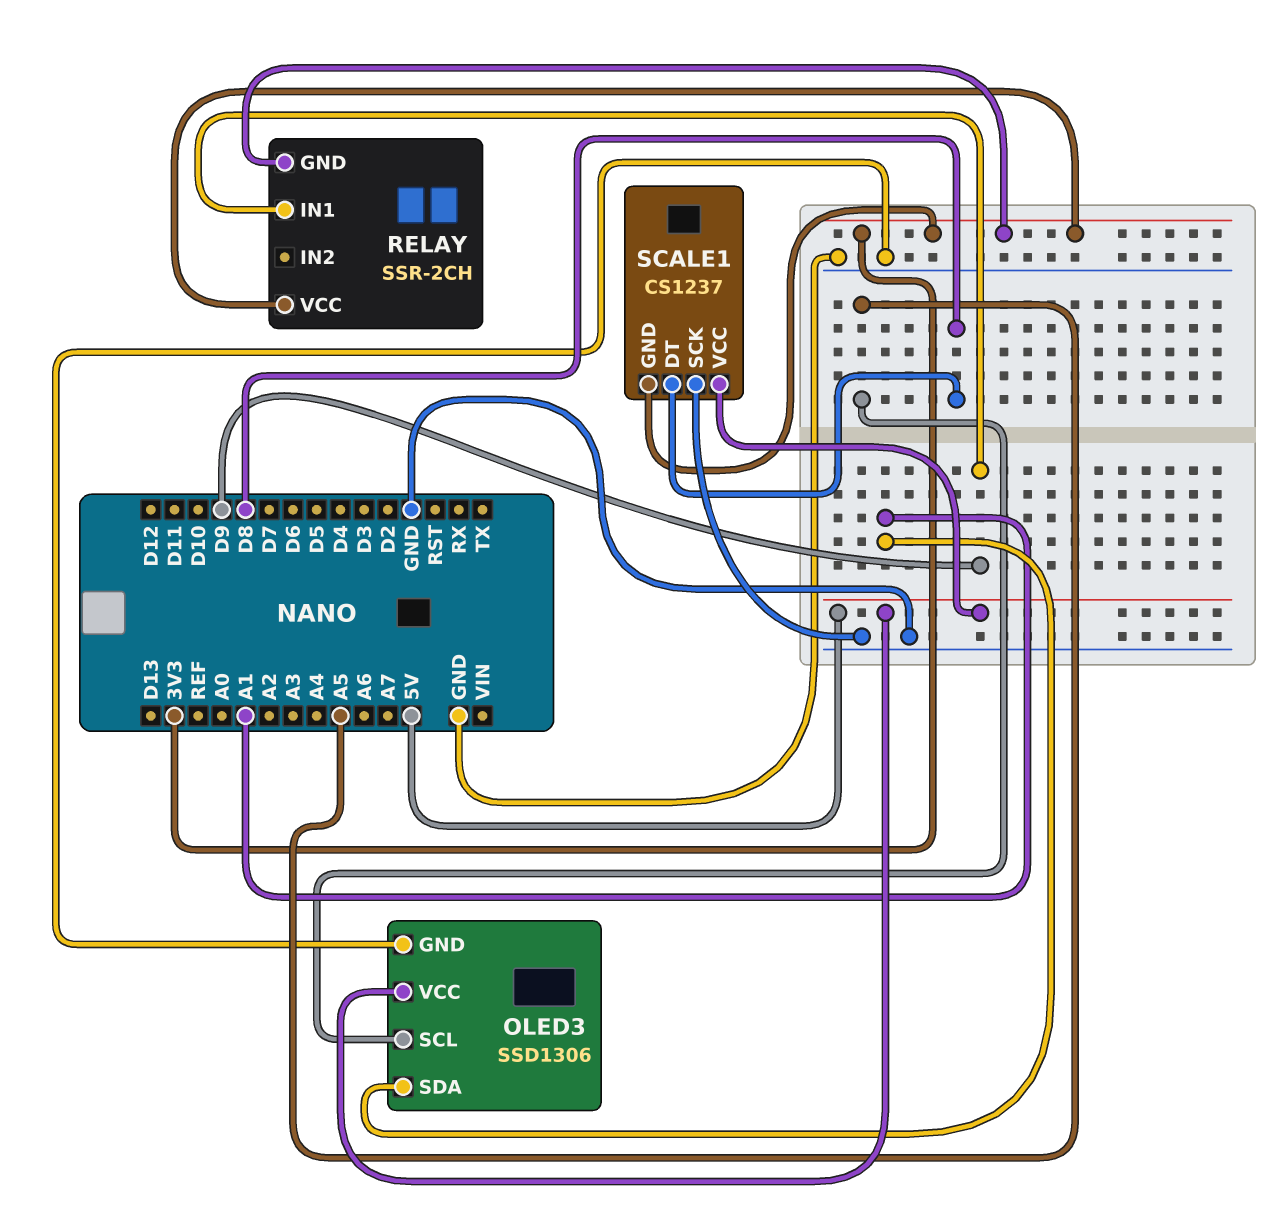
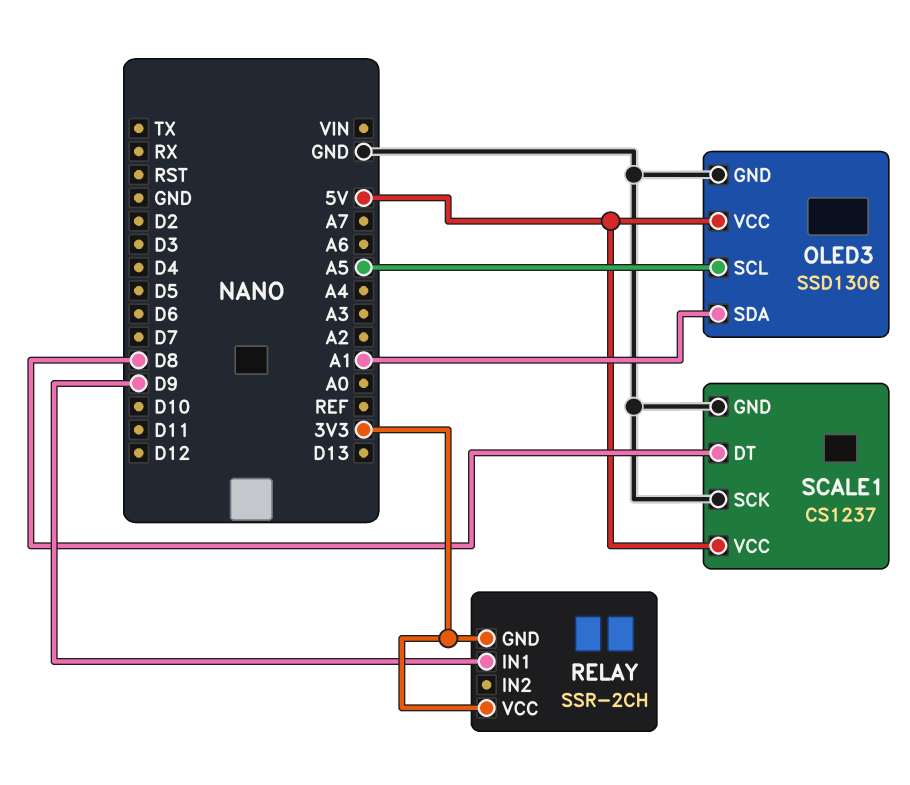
SCALE1 pin GND: 3V3 -> GND

